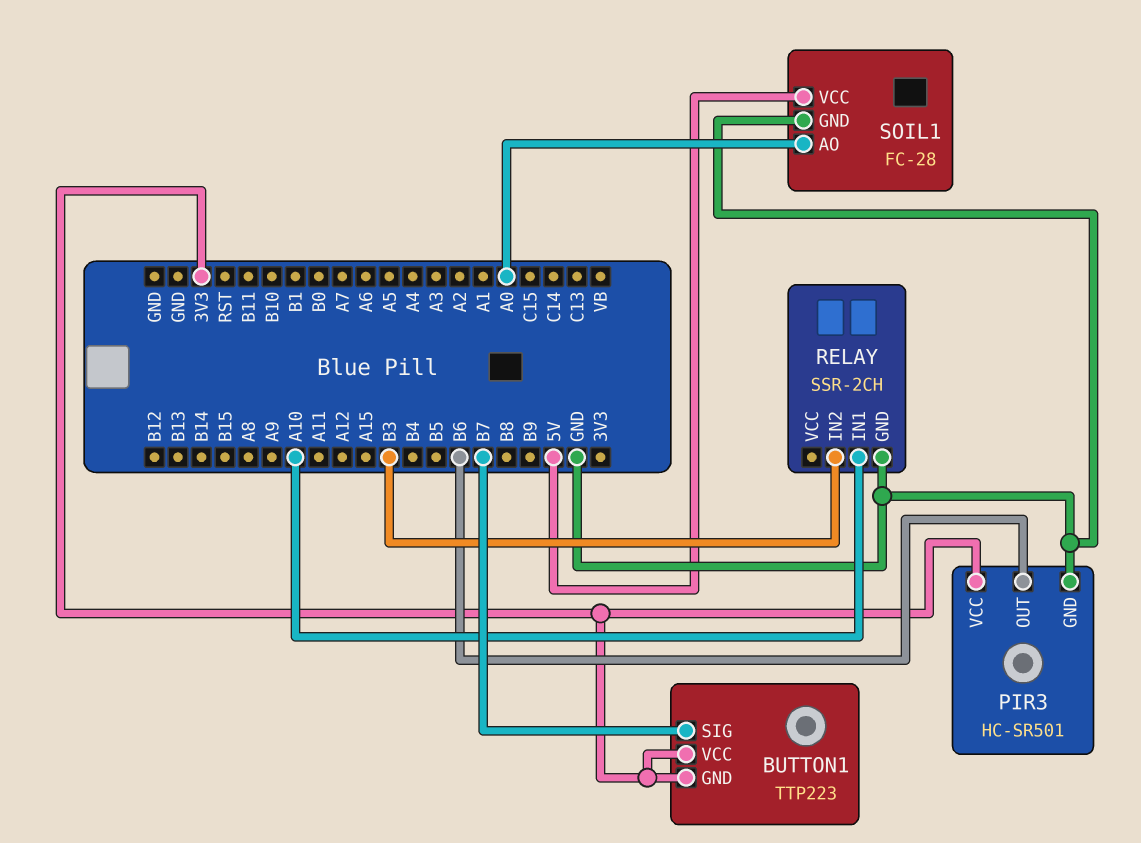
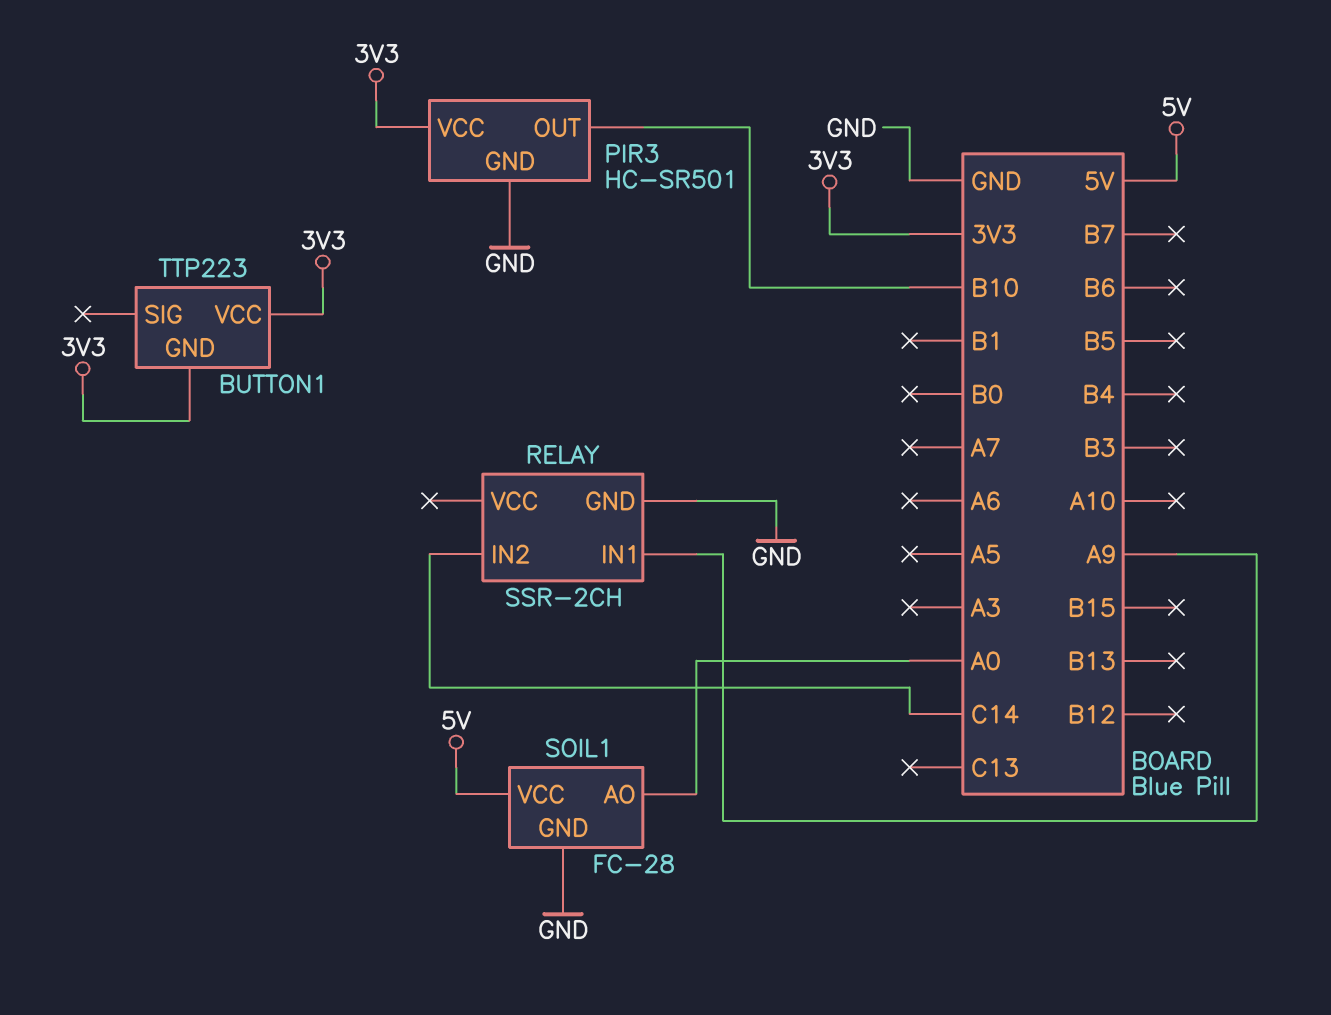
BUTTON1 pin SIG: B7 -> none
PIR3 pin OUT: B6 -> B10
RELAY pin IN1: A10 -> A9
RELAY pin IN2: B3 -> C14

